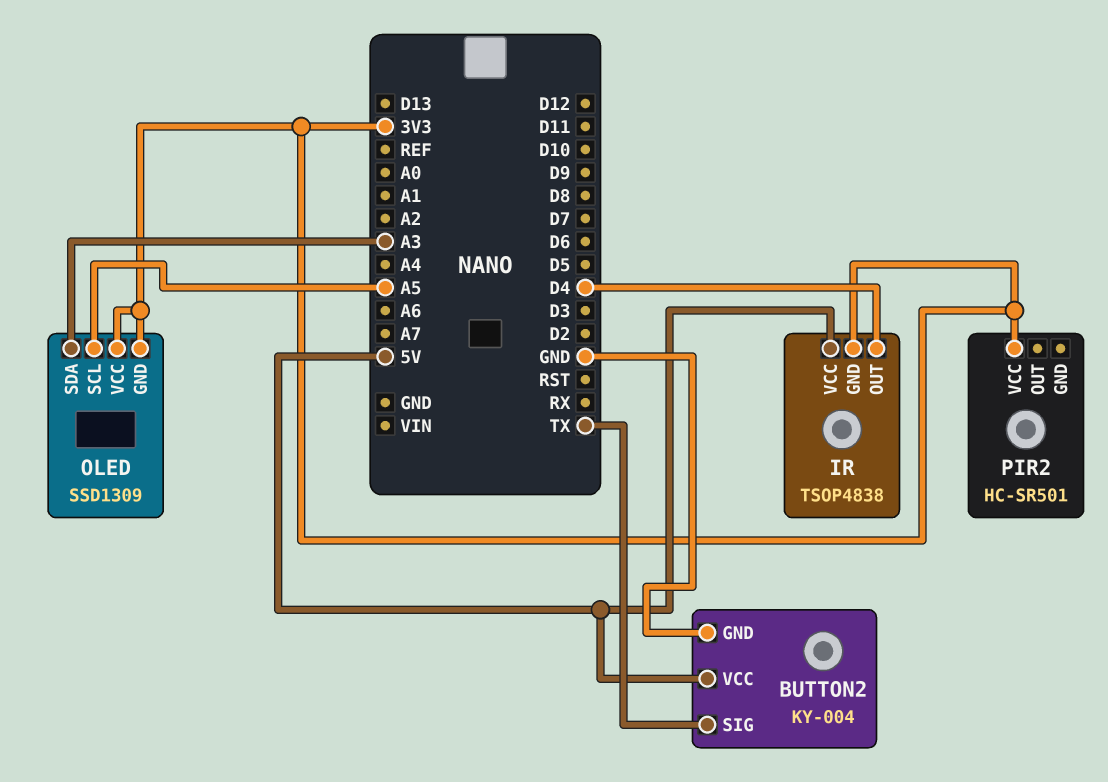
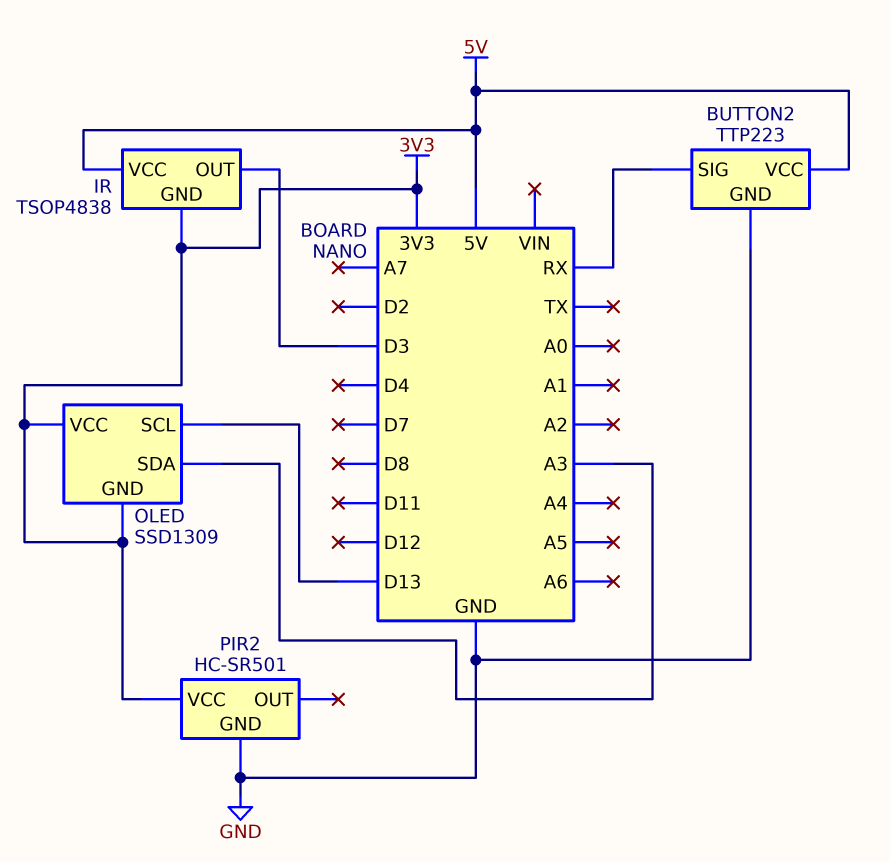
BUTTON2: KY-004 -> TTP223
BUTTON2 pin SIG: TX -> RX
IR pin OUT: D4 -> D3
OLED pin SCL: A5 -> D13
PIR2 pin GND: none -> GND

